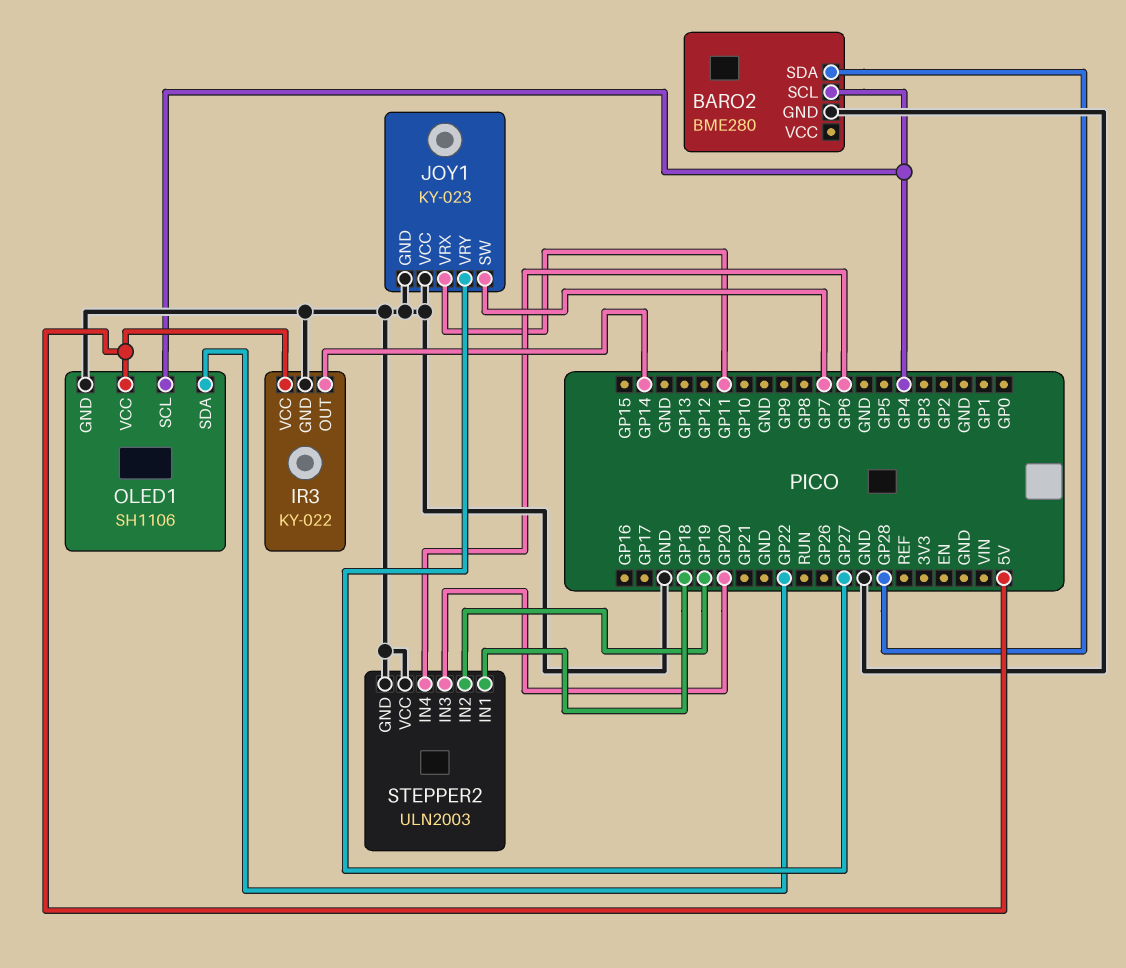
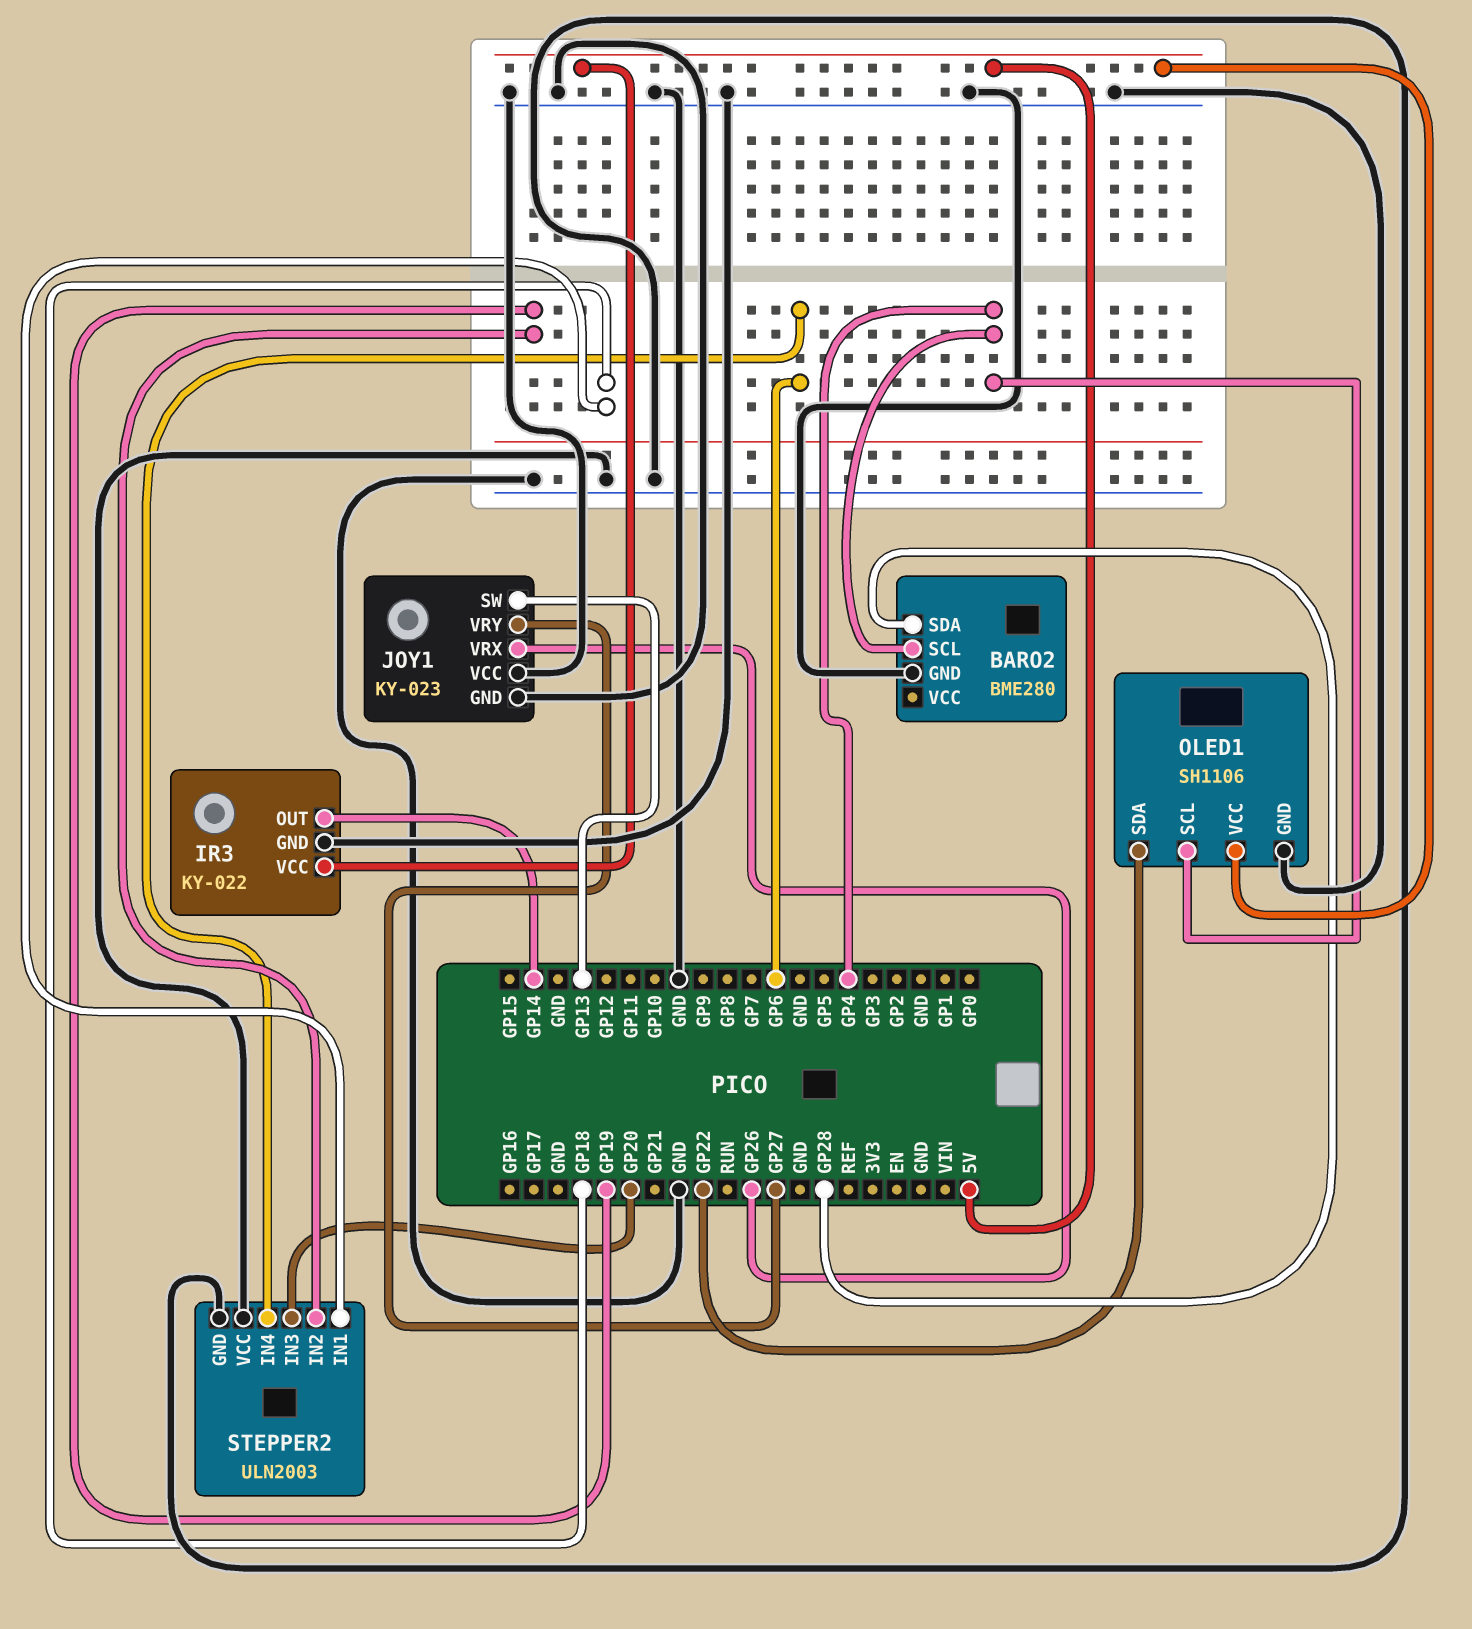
JOY1 pin SW: GP7 -> GP13
JOY1 pin VRX: GP11 -> GP26

